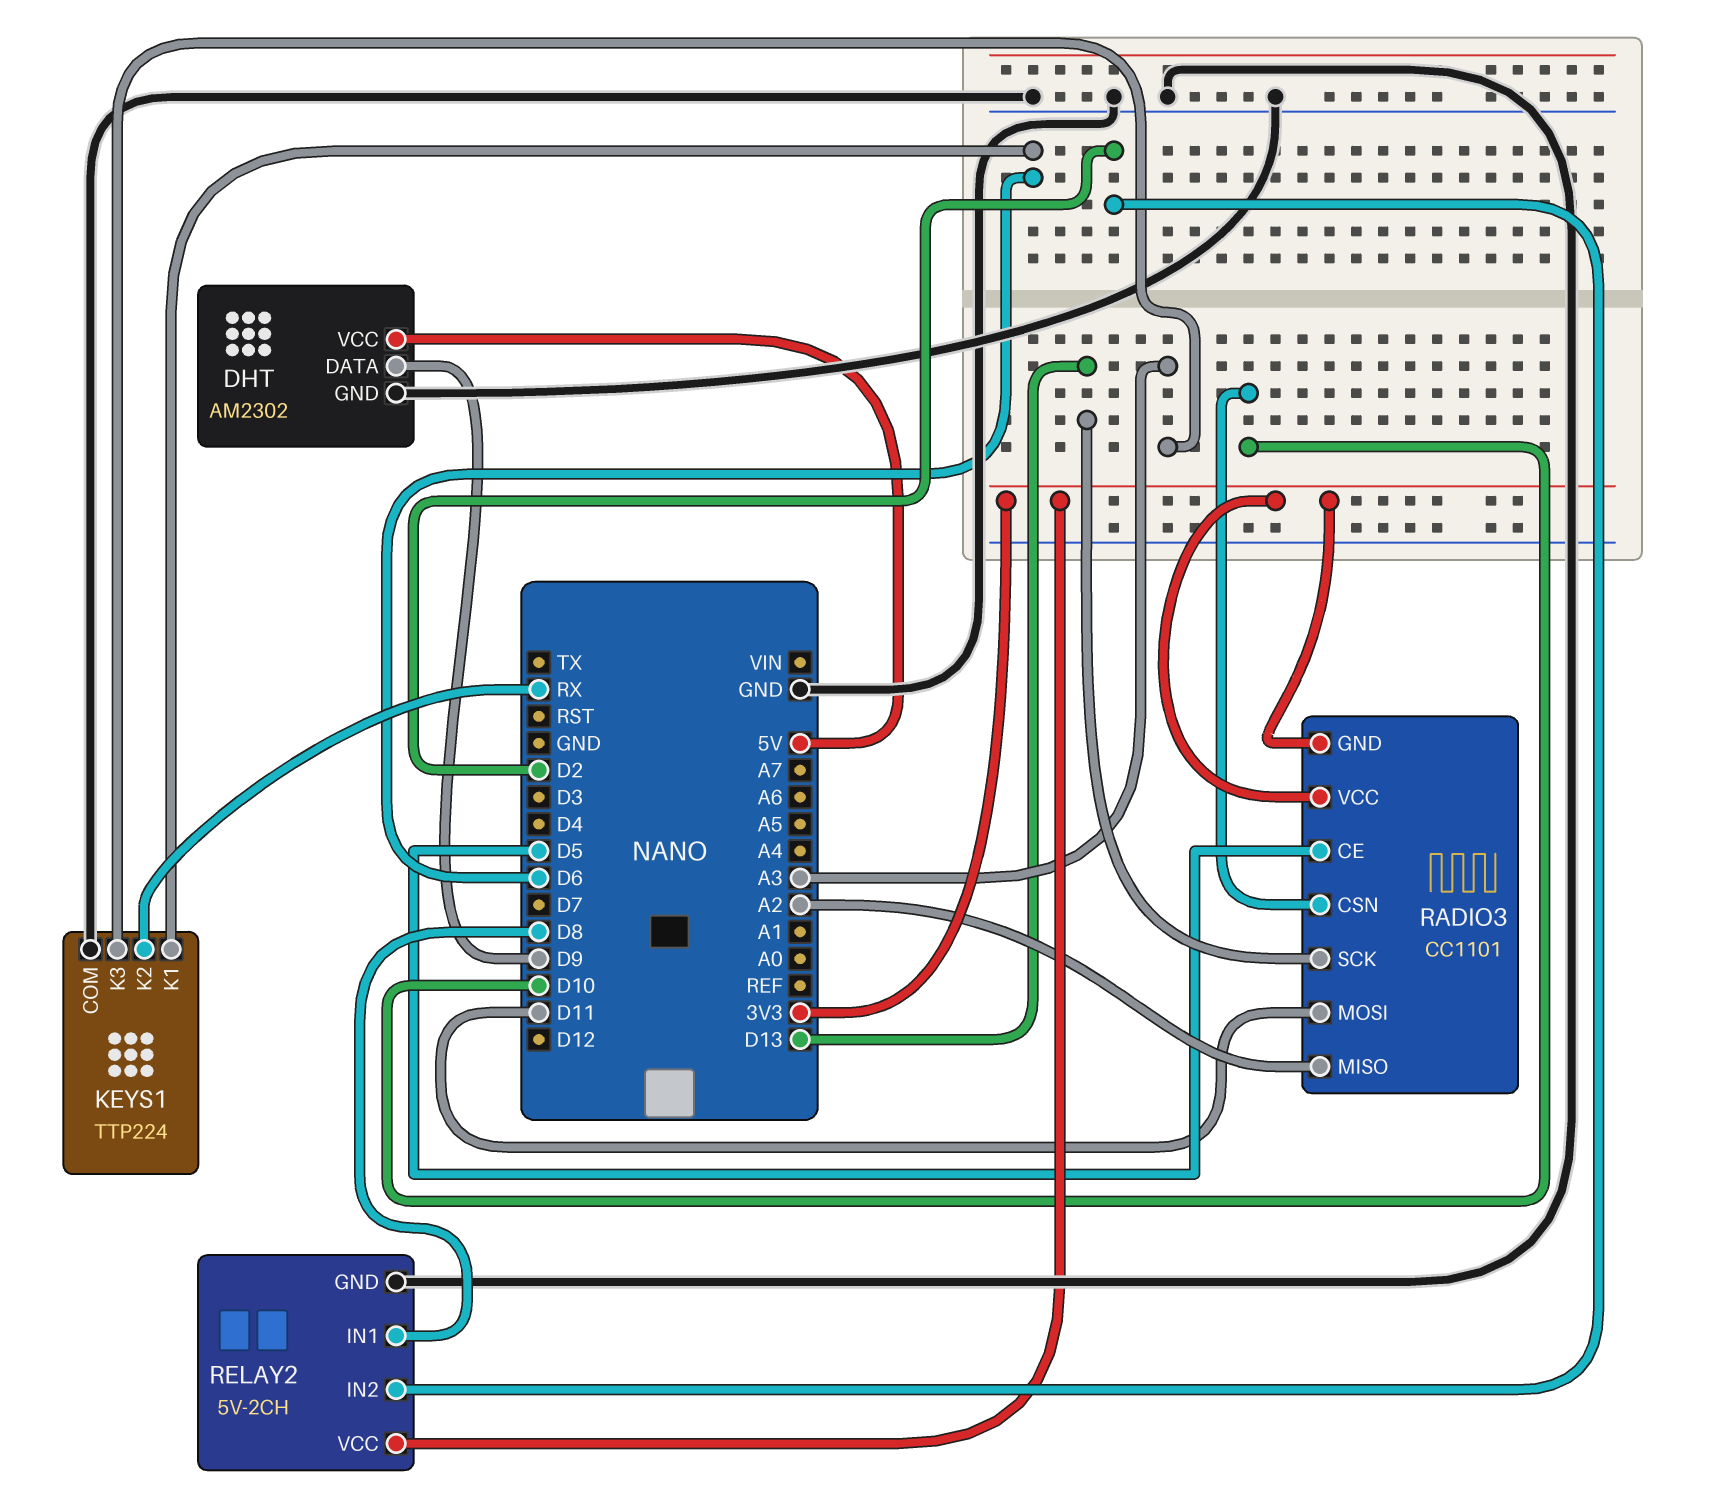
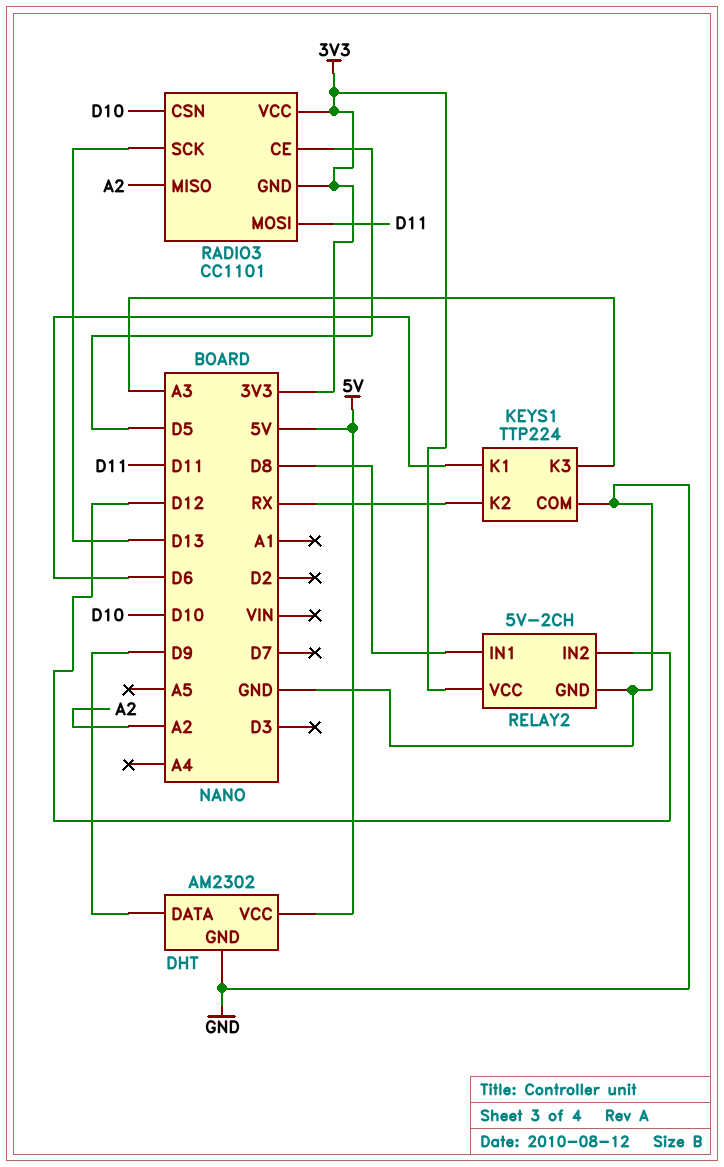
RELAY2 pin IN2: D2 -> D12

